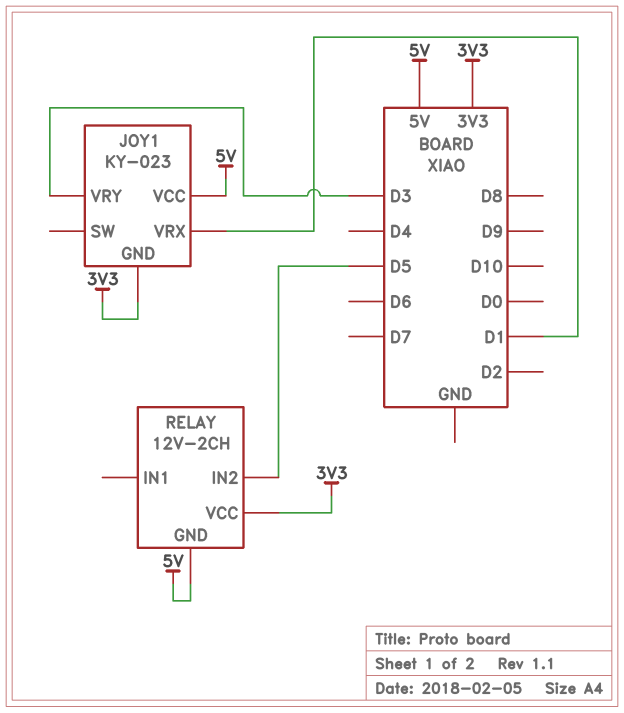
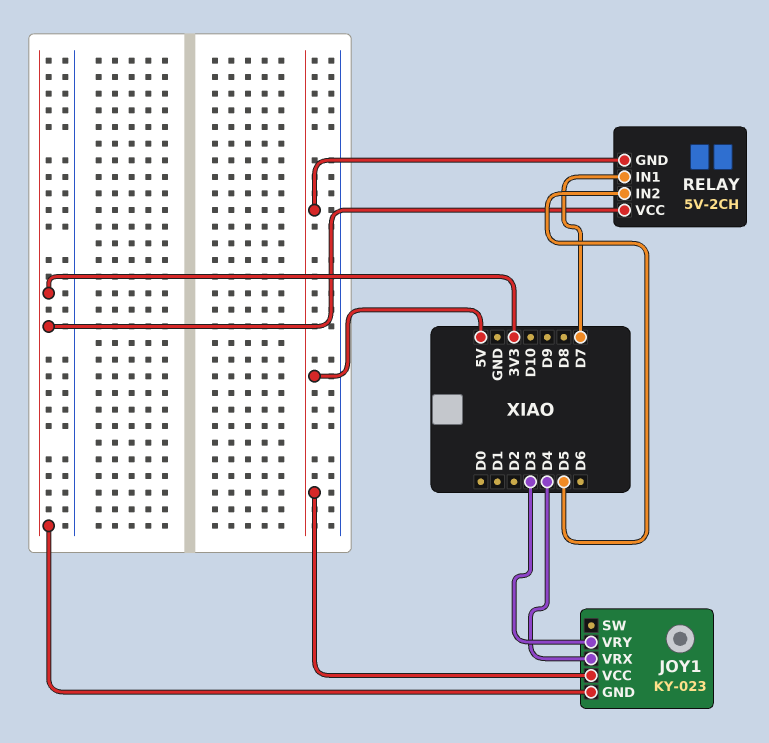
JOY1 pin VRX: D1 -> D4
RELAY: 12V-2CH -> 5V-2CH
RELAY pin IN1: none -> D7

